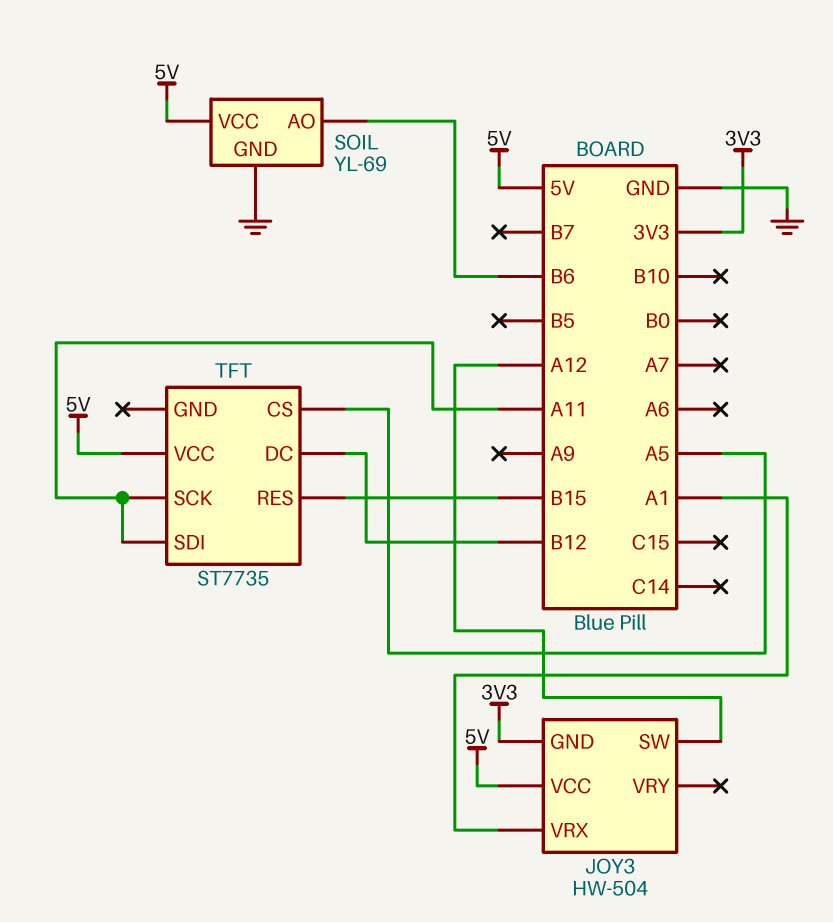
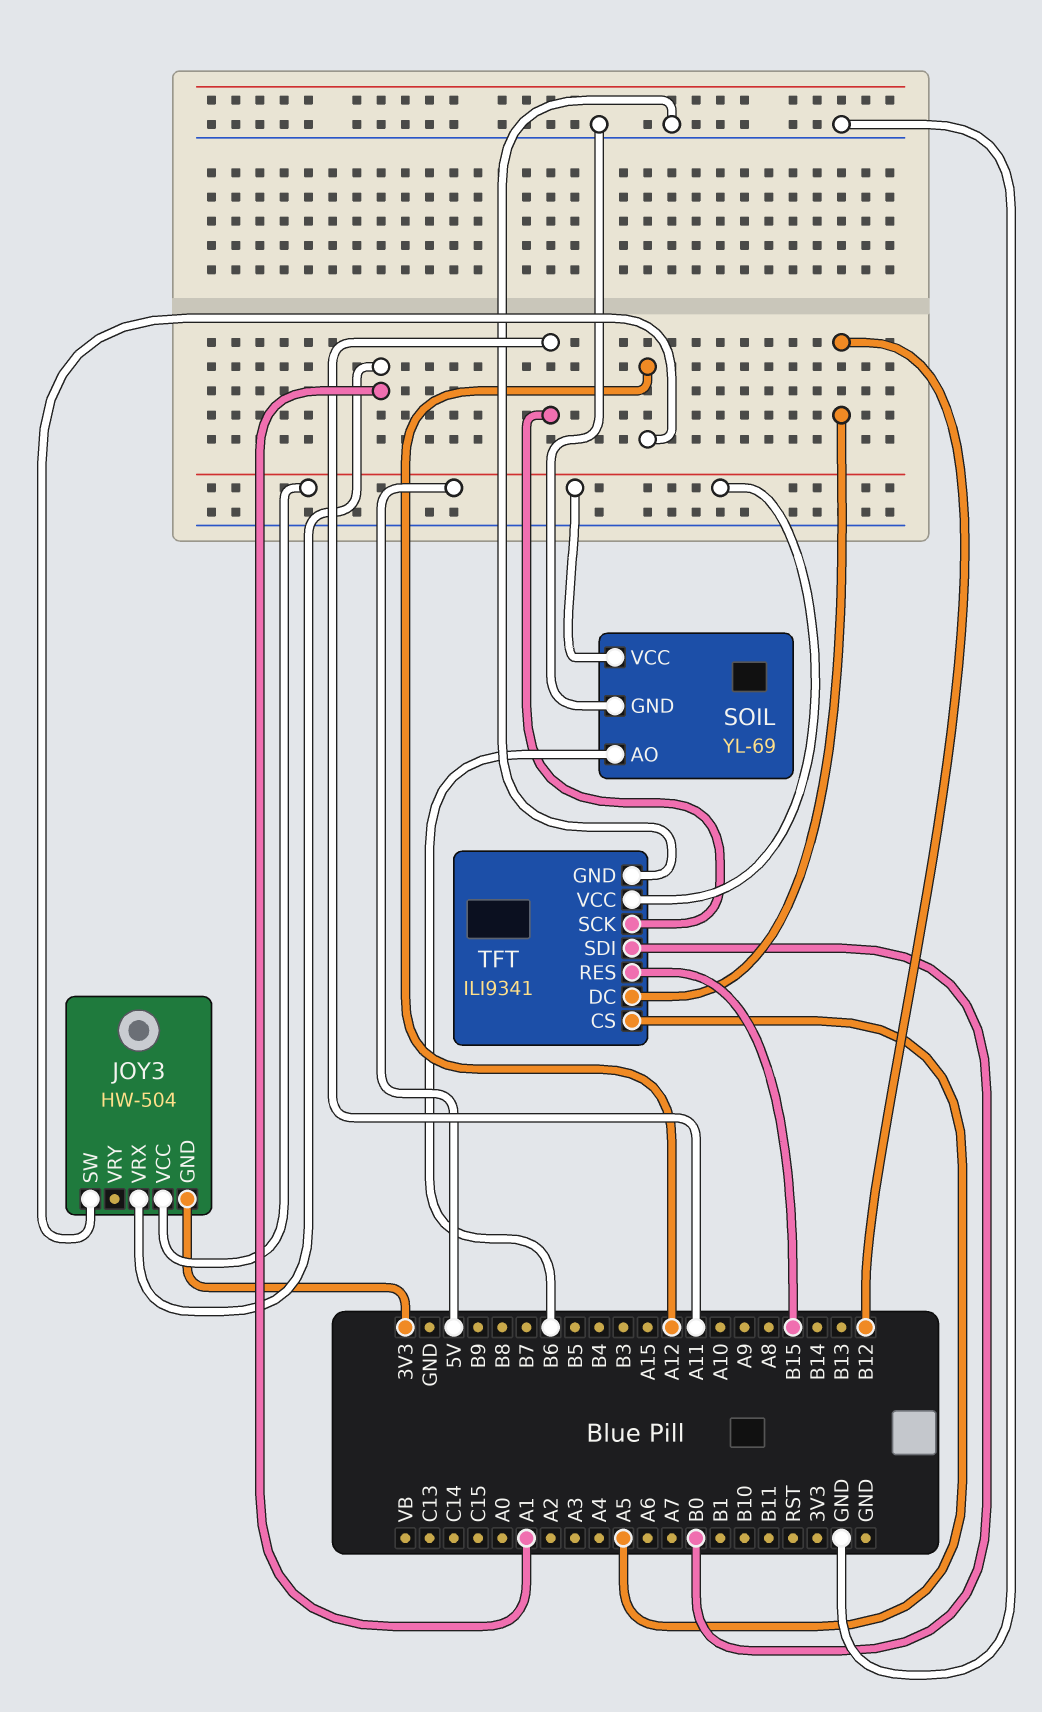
TFT: ST7735 -> ILI9341
TFT pin GND: none -> GND
TFT pin SDI: A11 -> B0

